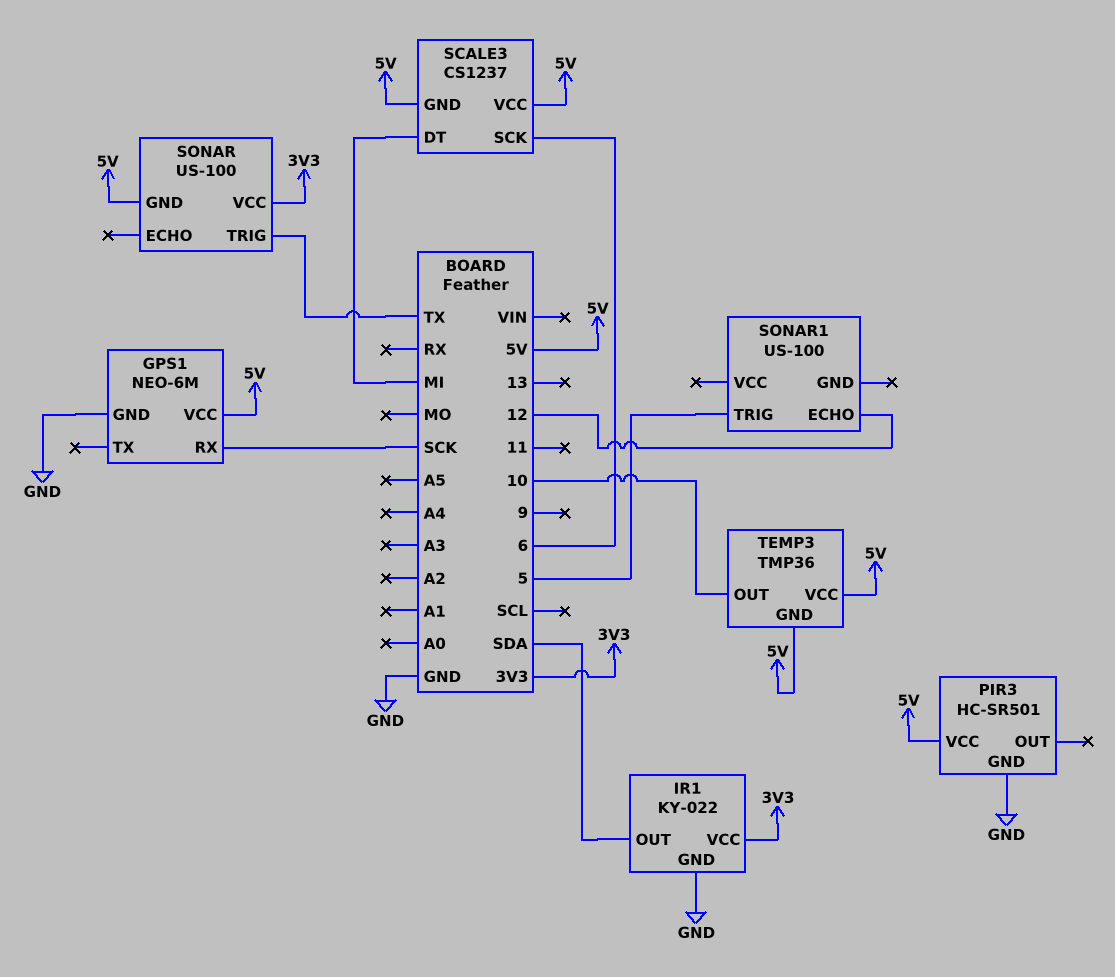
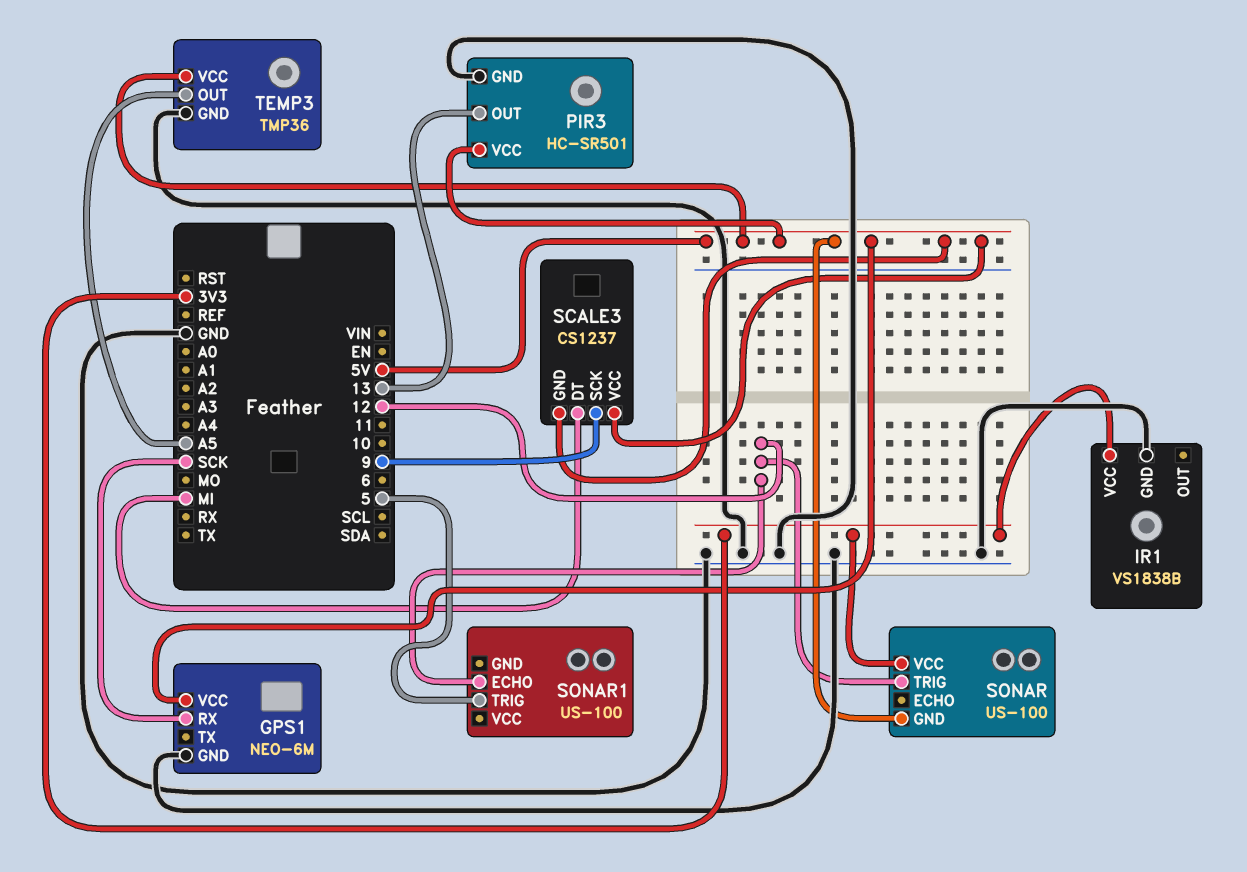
IR1: KY-022 -> VS1838B
IR1 pin OUT: SDA -> none
PIR3 pin OUT: none -> 13
SCALE3 pin SCK: 6 -> 9
SONAR pin TRIG: TX -> 12
TEMP3 pin GND: 5V -> GND
TEMP3 pin OUT: 10 -> A5

